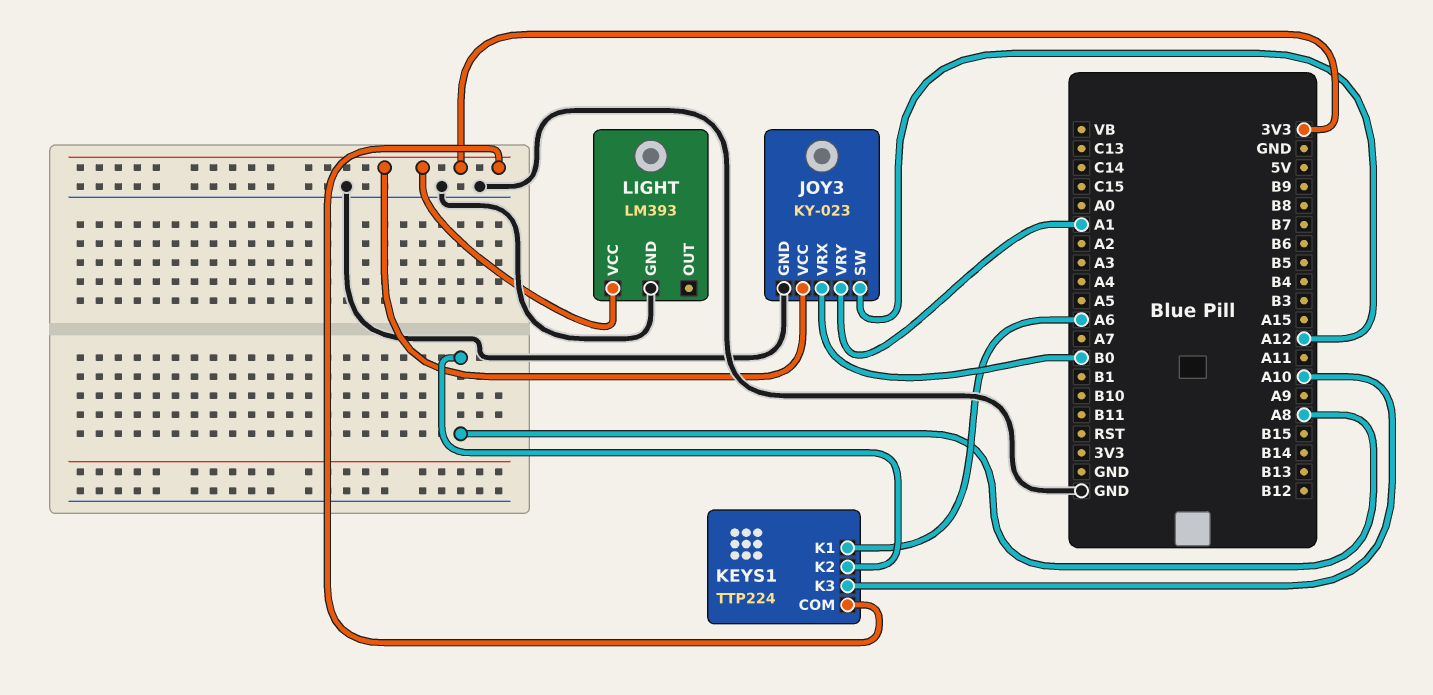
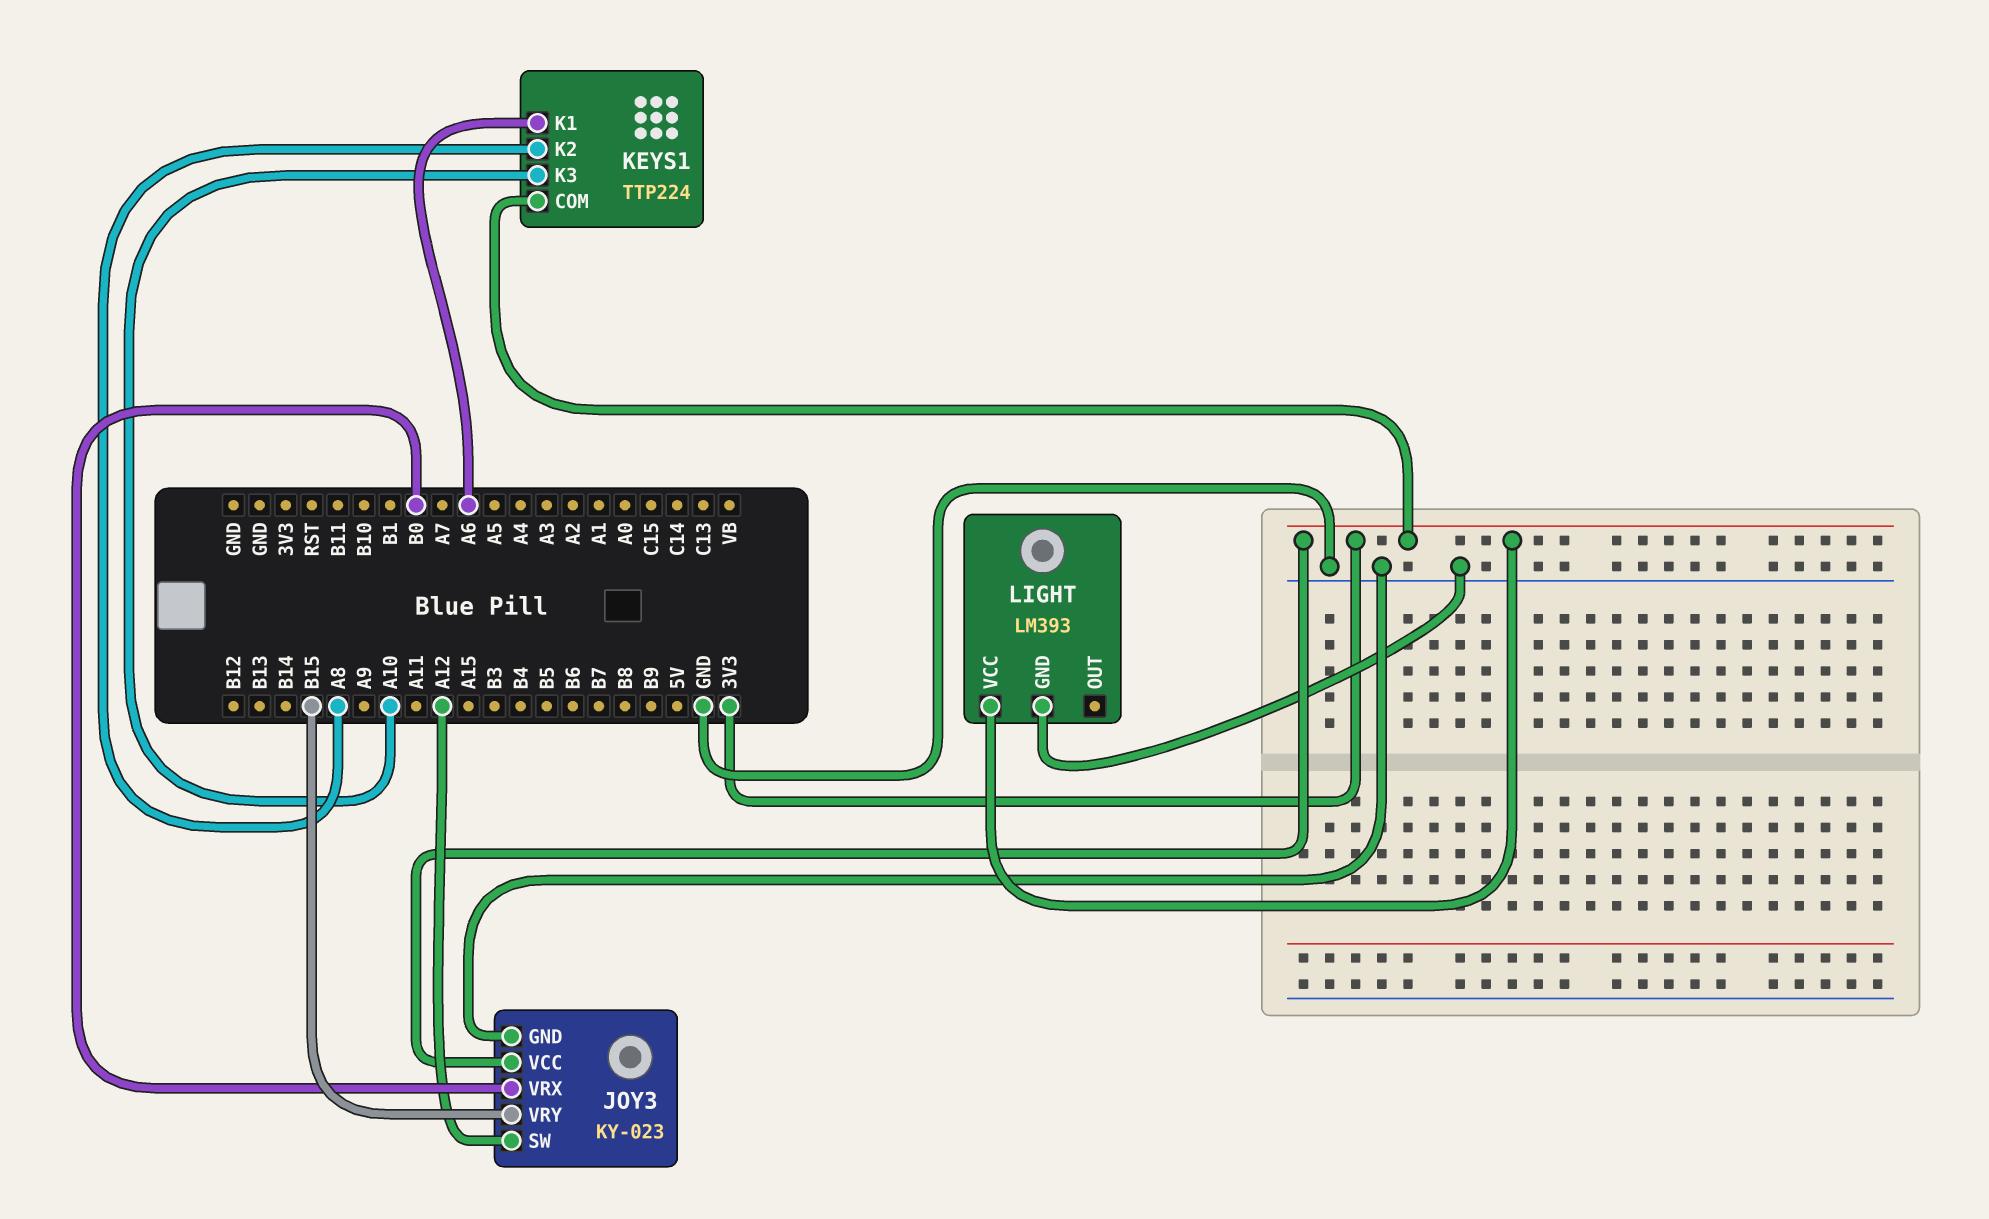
JOY3 pin VRY: A1 -> B15

